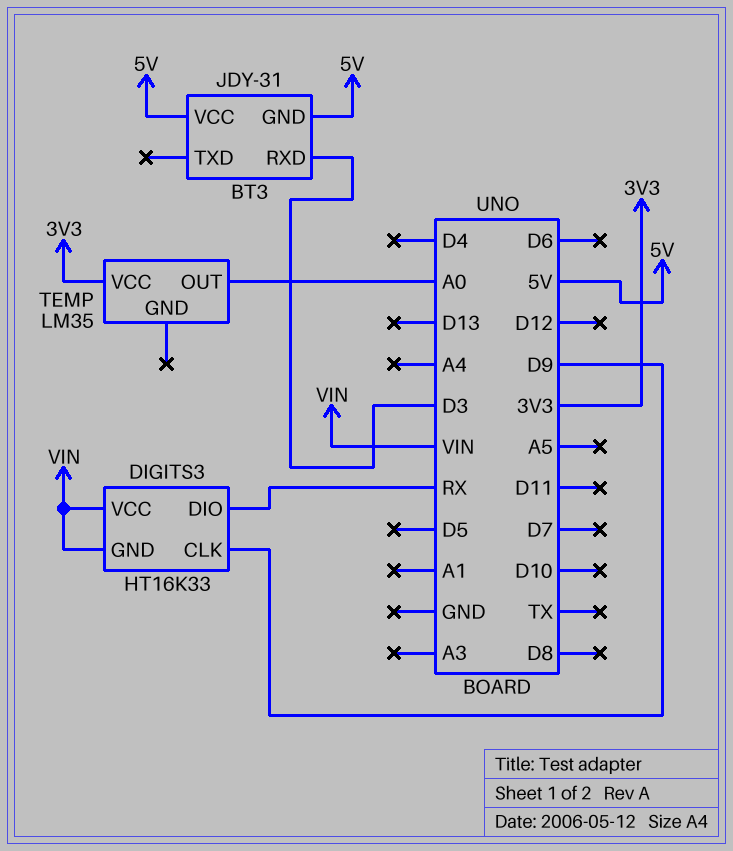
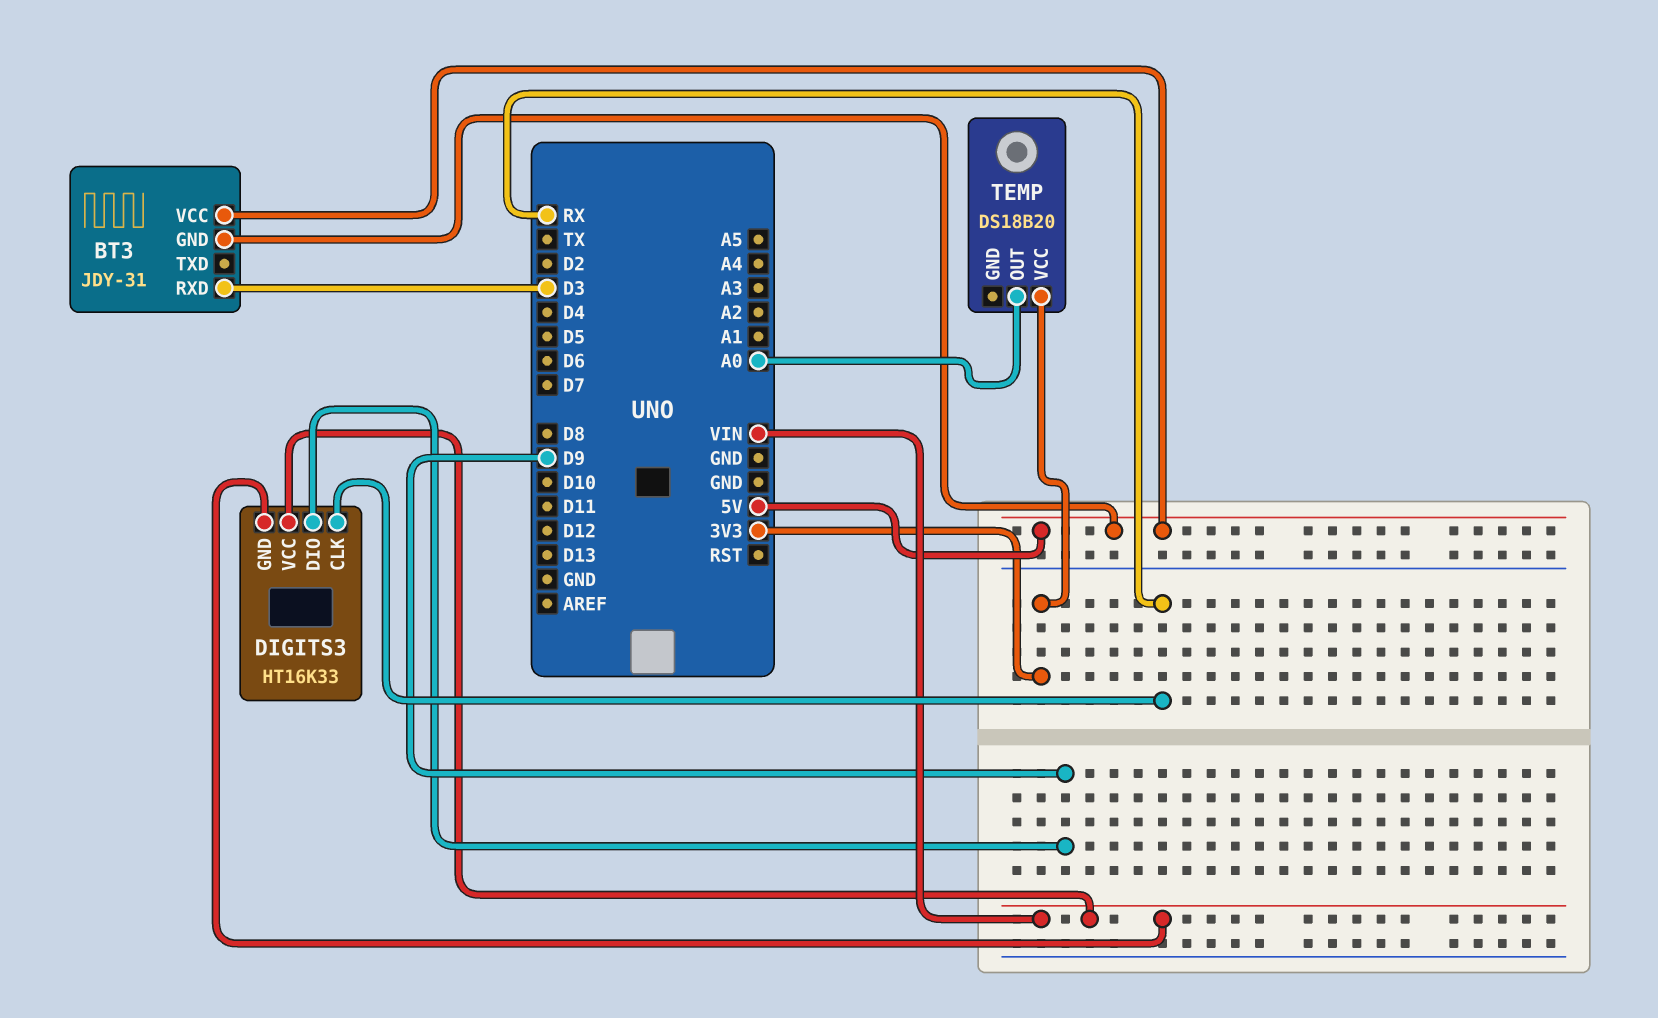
DIGITS3 pin CLK: D9 -> RX
DIGITS3 pin DIO: RX -> D9
TEMP: LM35 -> DS18B20

